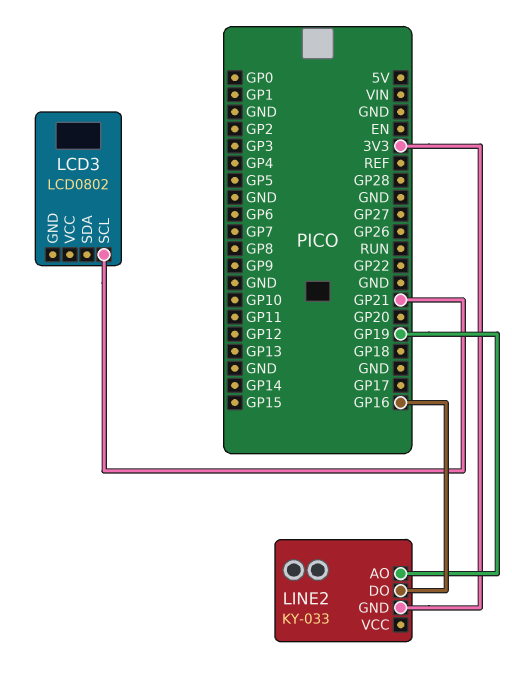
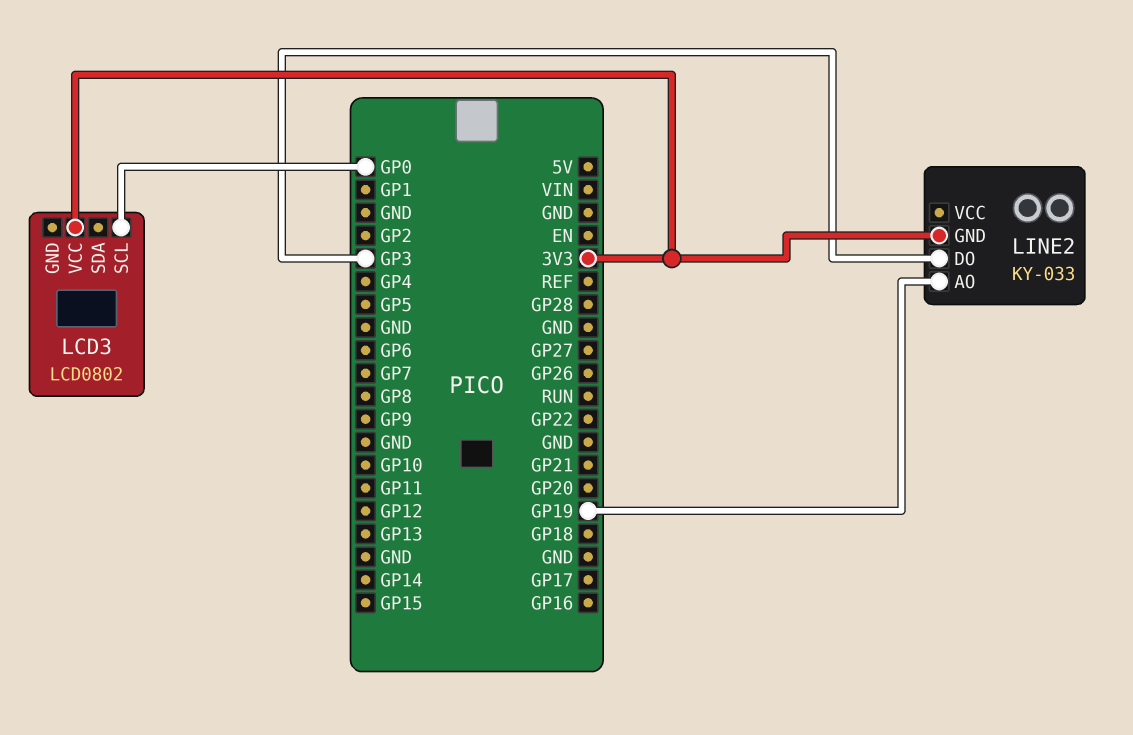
LCD3 pin SCL: GP21 -> GP0
LCD3 pin VCC: none -> 3V3
LINE2 pin DO: GP16 -> GP3

